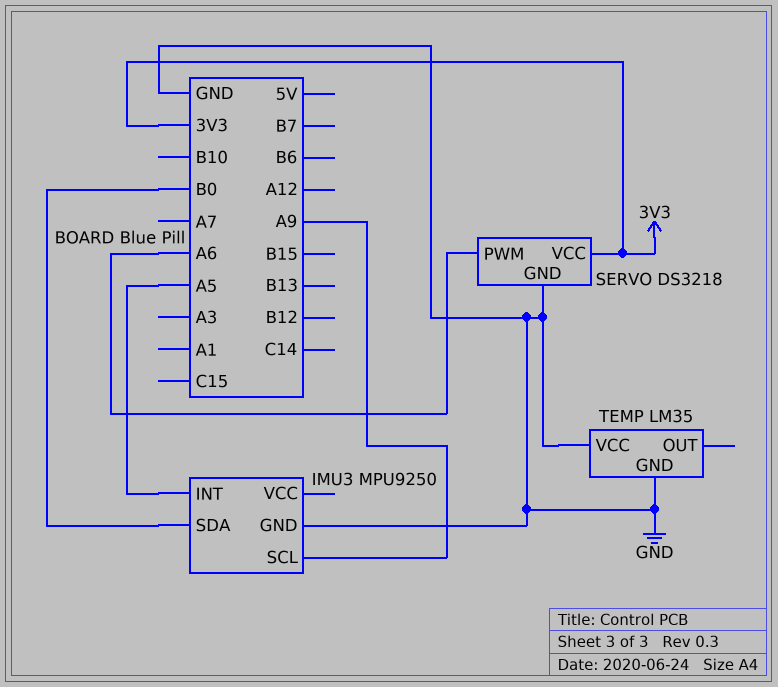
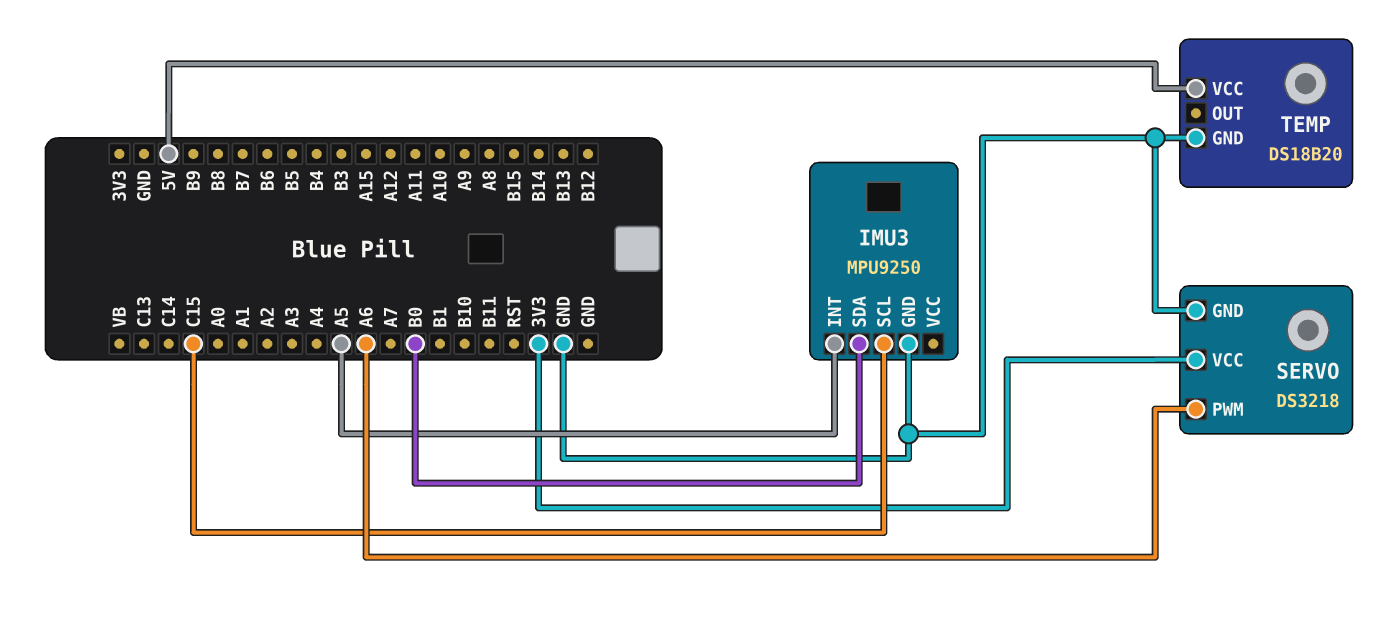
IMU3 pin SCL: A9 -> C15
TEMP: LM35 -> DS18B20
TEMP pin VCC: GND -> 5V

